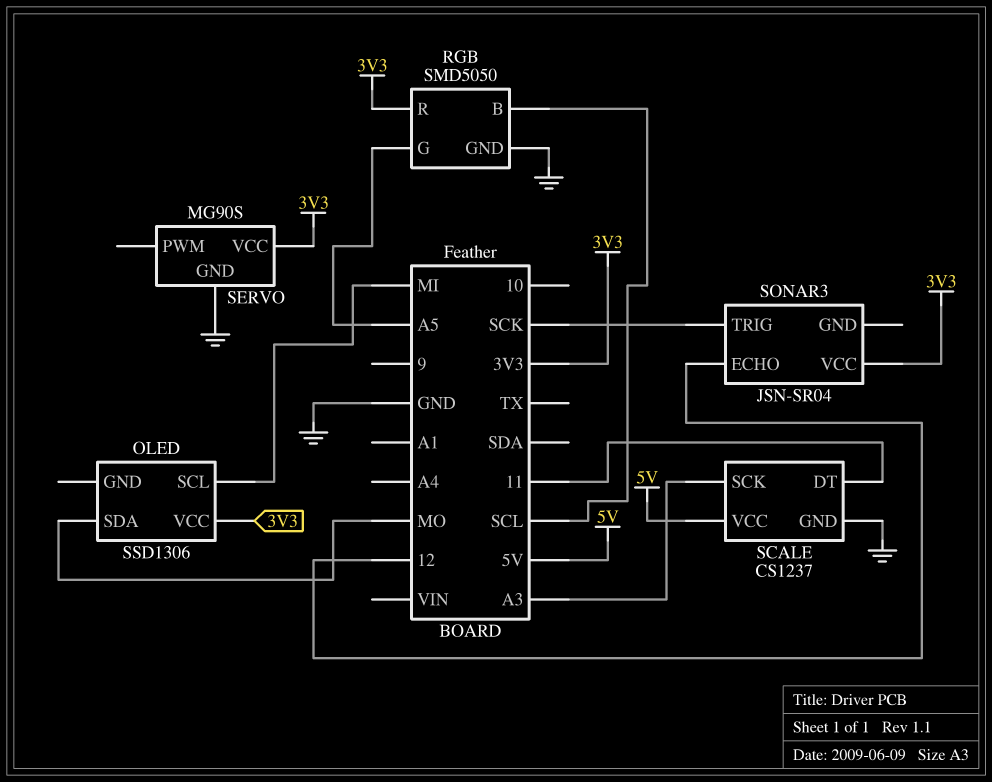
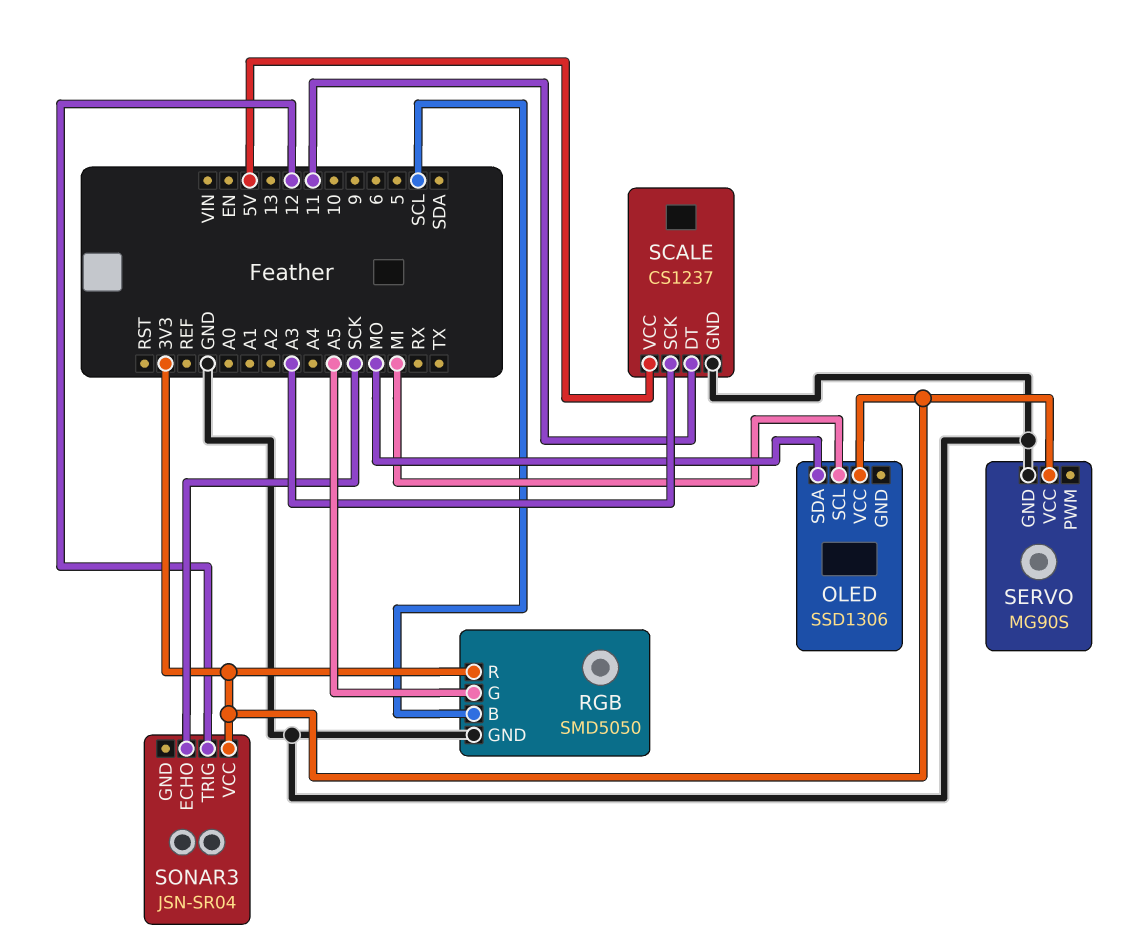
SONAR3 pin ECHO: 12 -> SCK
SONAR3 pin TRIG: SCK -> 12

